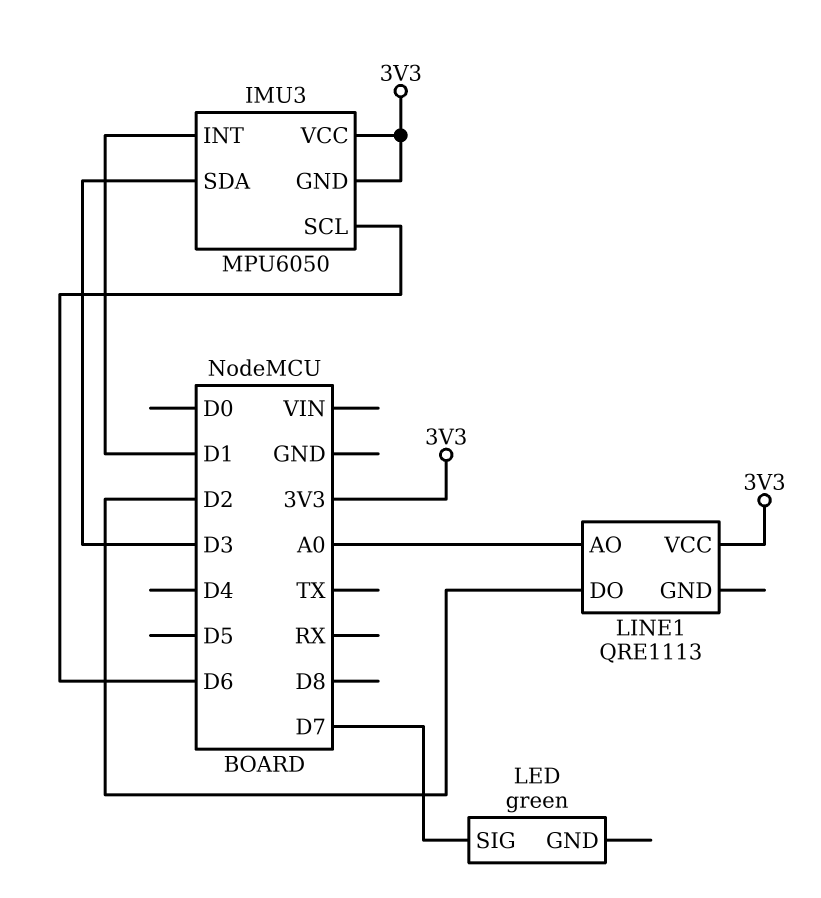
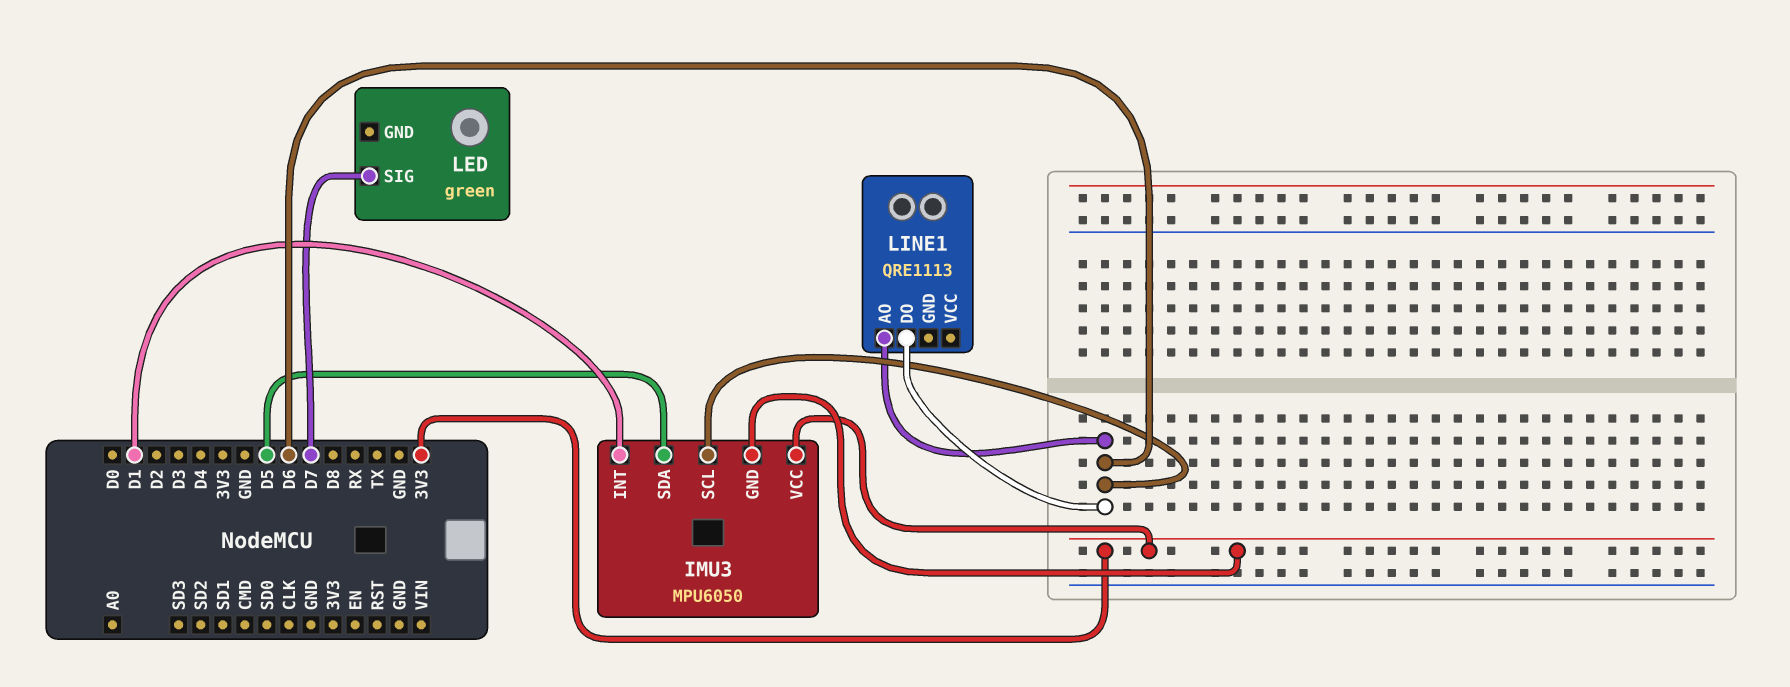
IMU3 pin SDA: D3 -> D5
LINE1 pin AO: A0 -> D6
LINE1 pin DO: D2 -> D6
LINE1 pin VCC: 3V3 -> none

